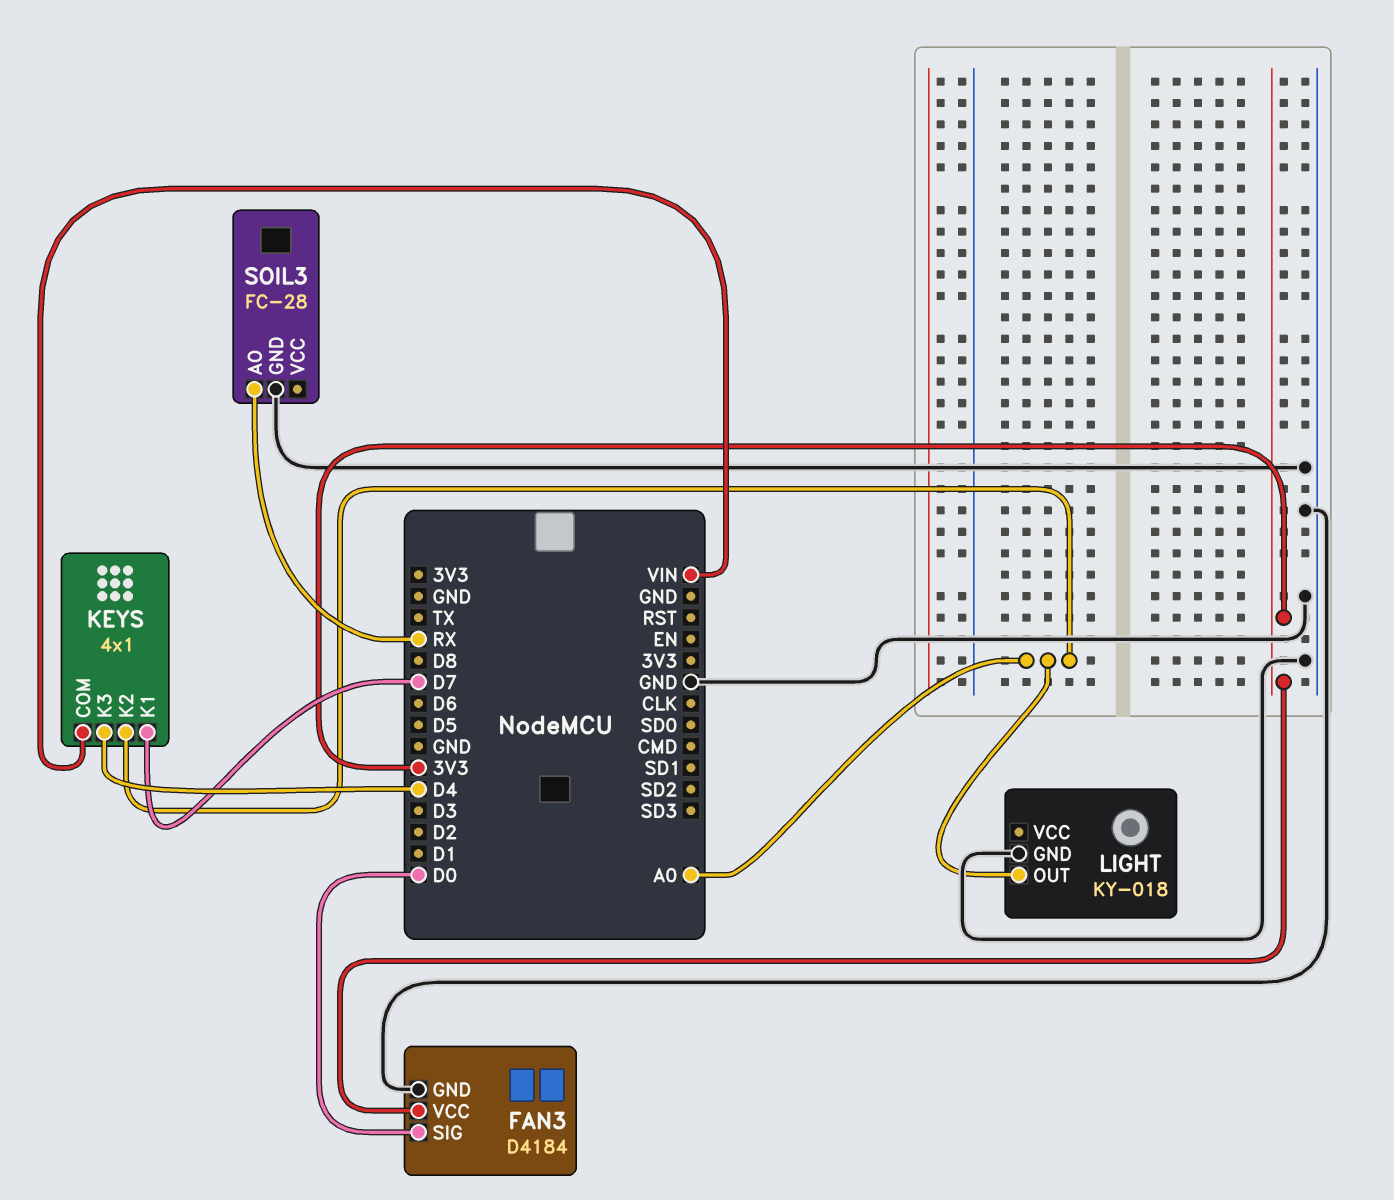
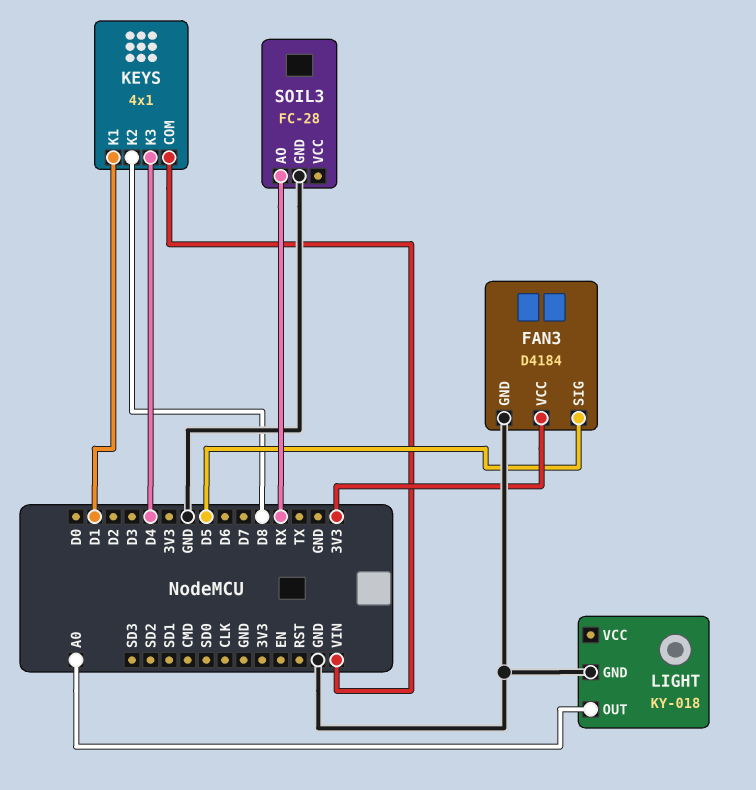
FAN3 pin SIG: D0 -> D5
KEYS pin K1: D7 -> D1
KEYS pin K2: A0 -> D8

